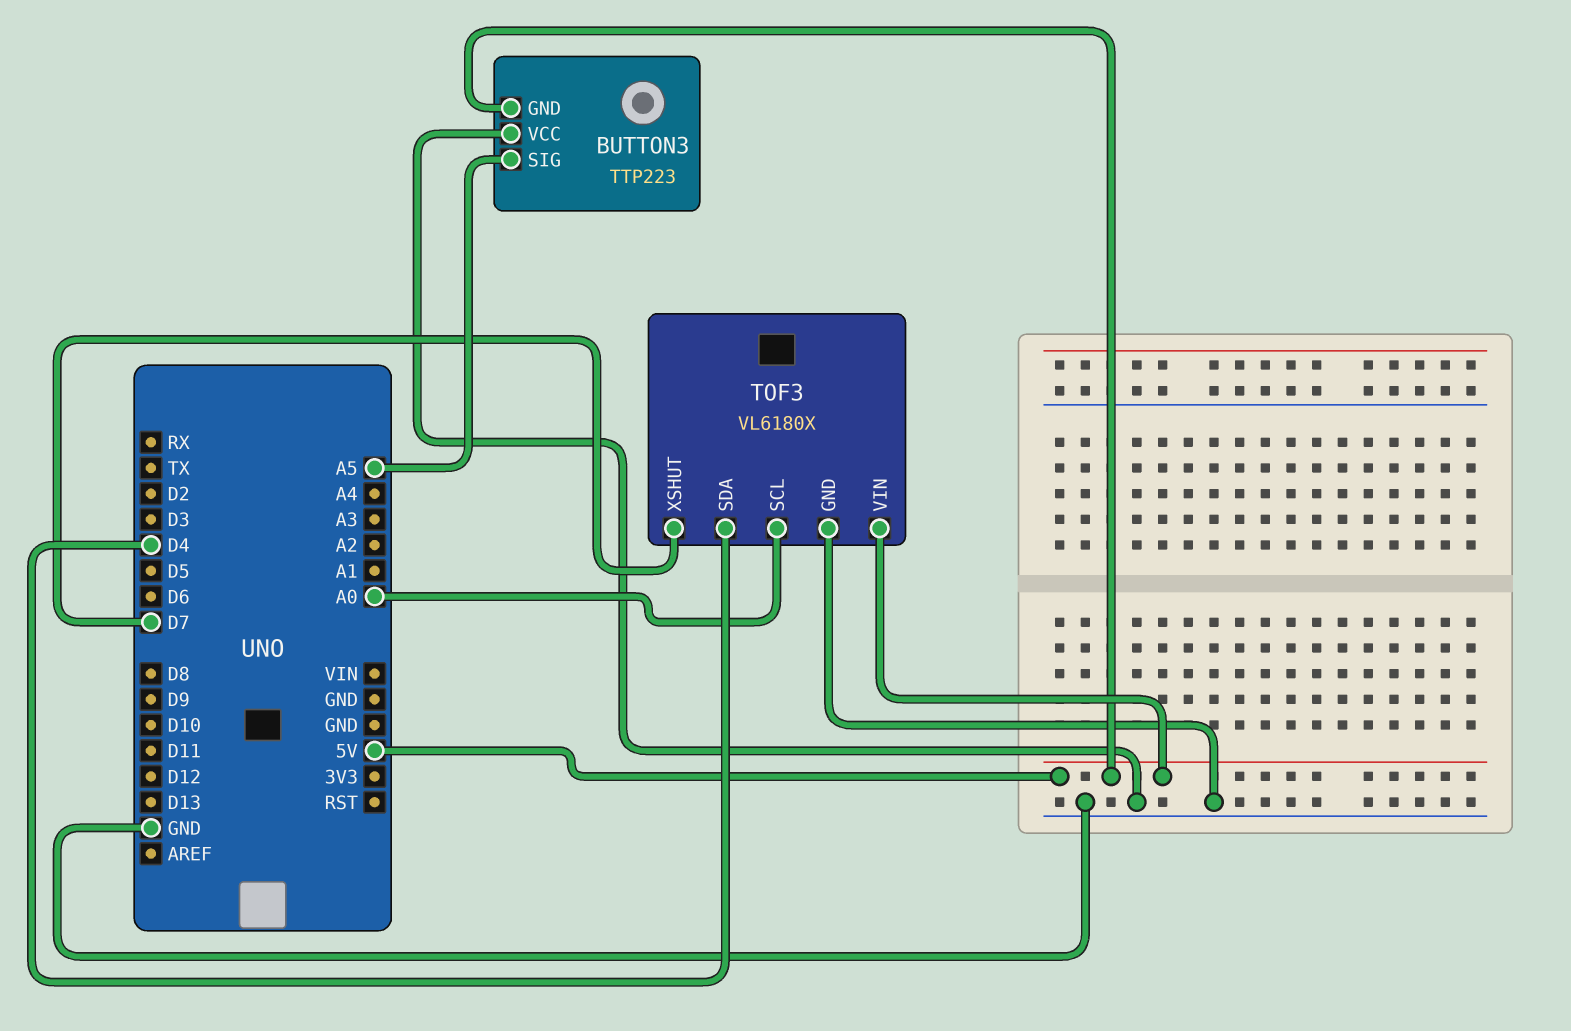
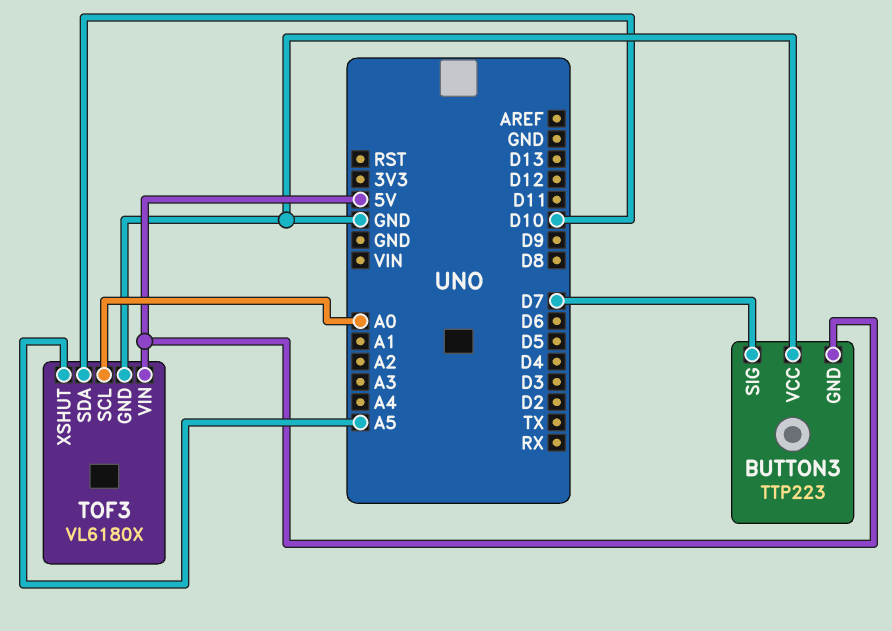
BUTTON3 pin SIG: A5 -> D7
TOF3 pin SDA: D4 -> D10
TOF3 pin XSHUT: D7 -> A5

